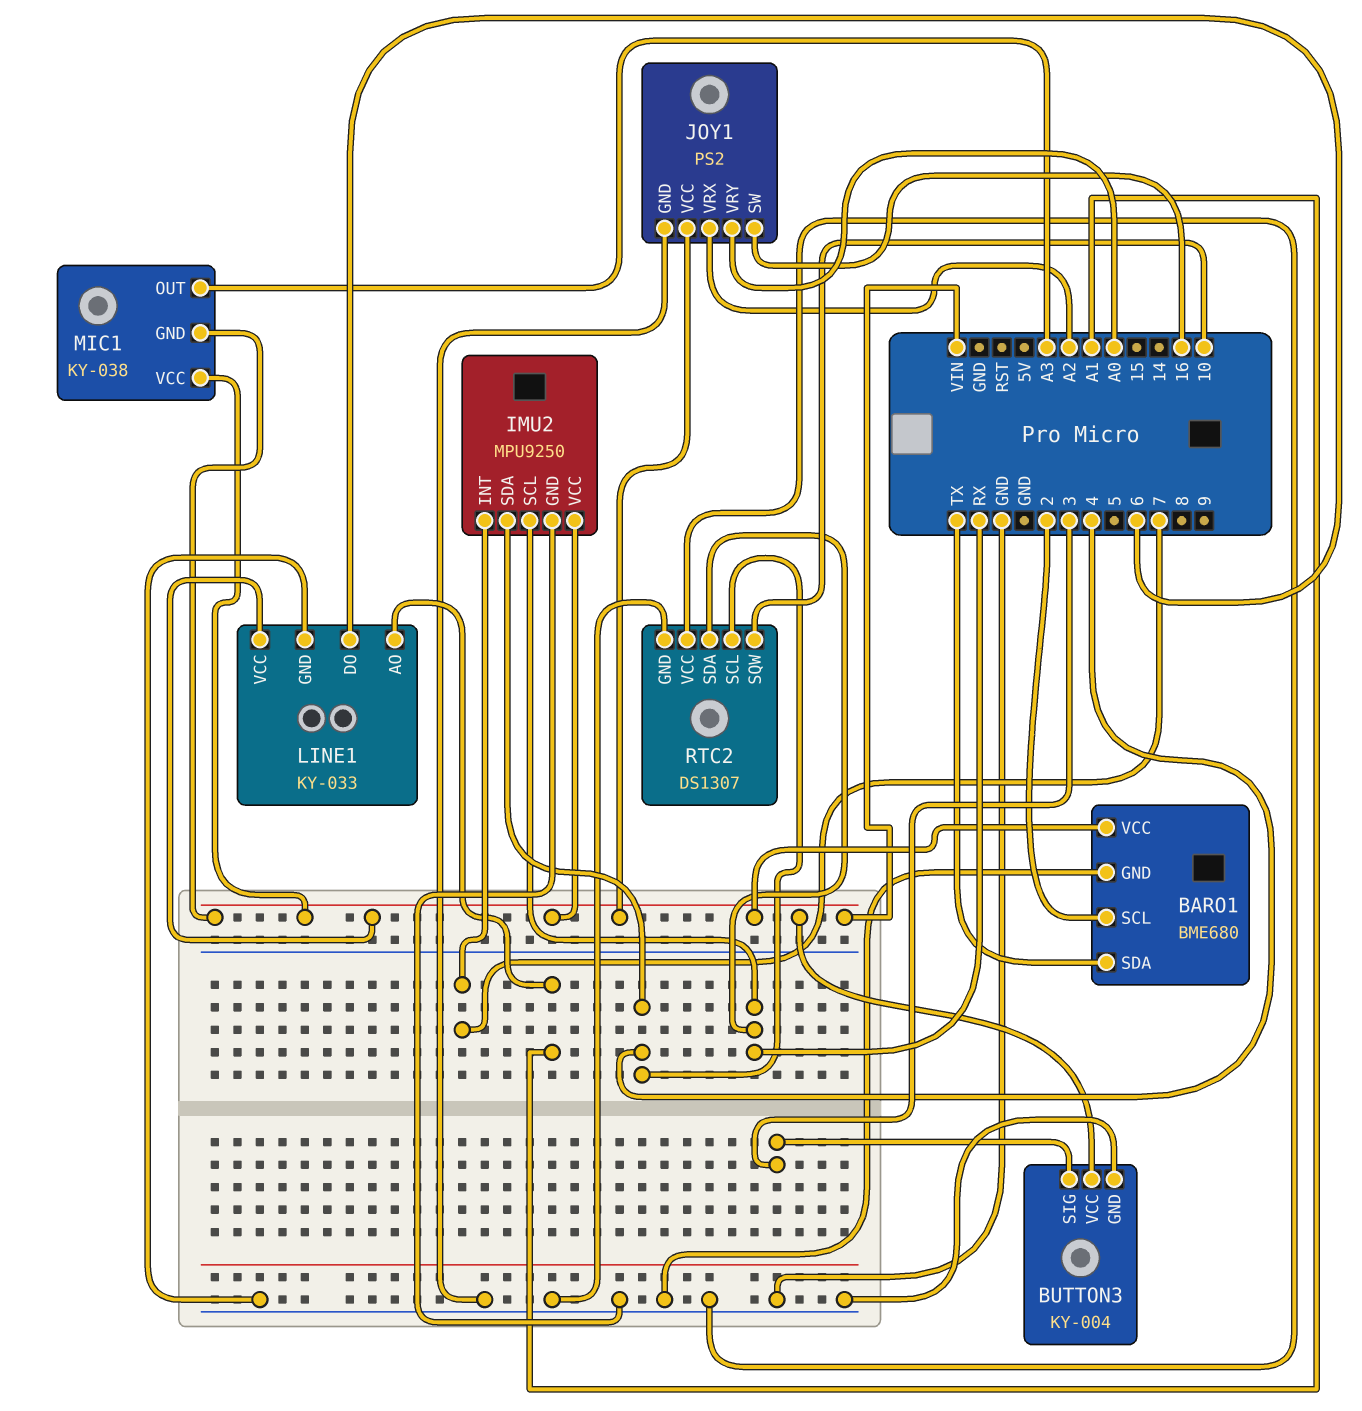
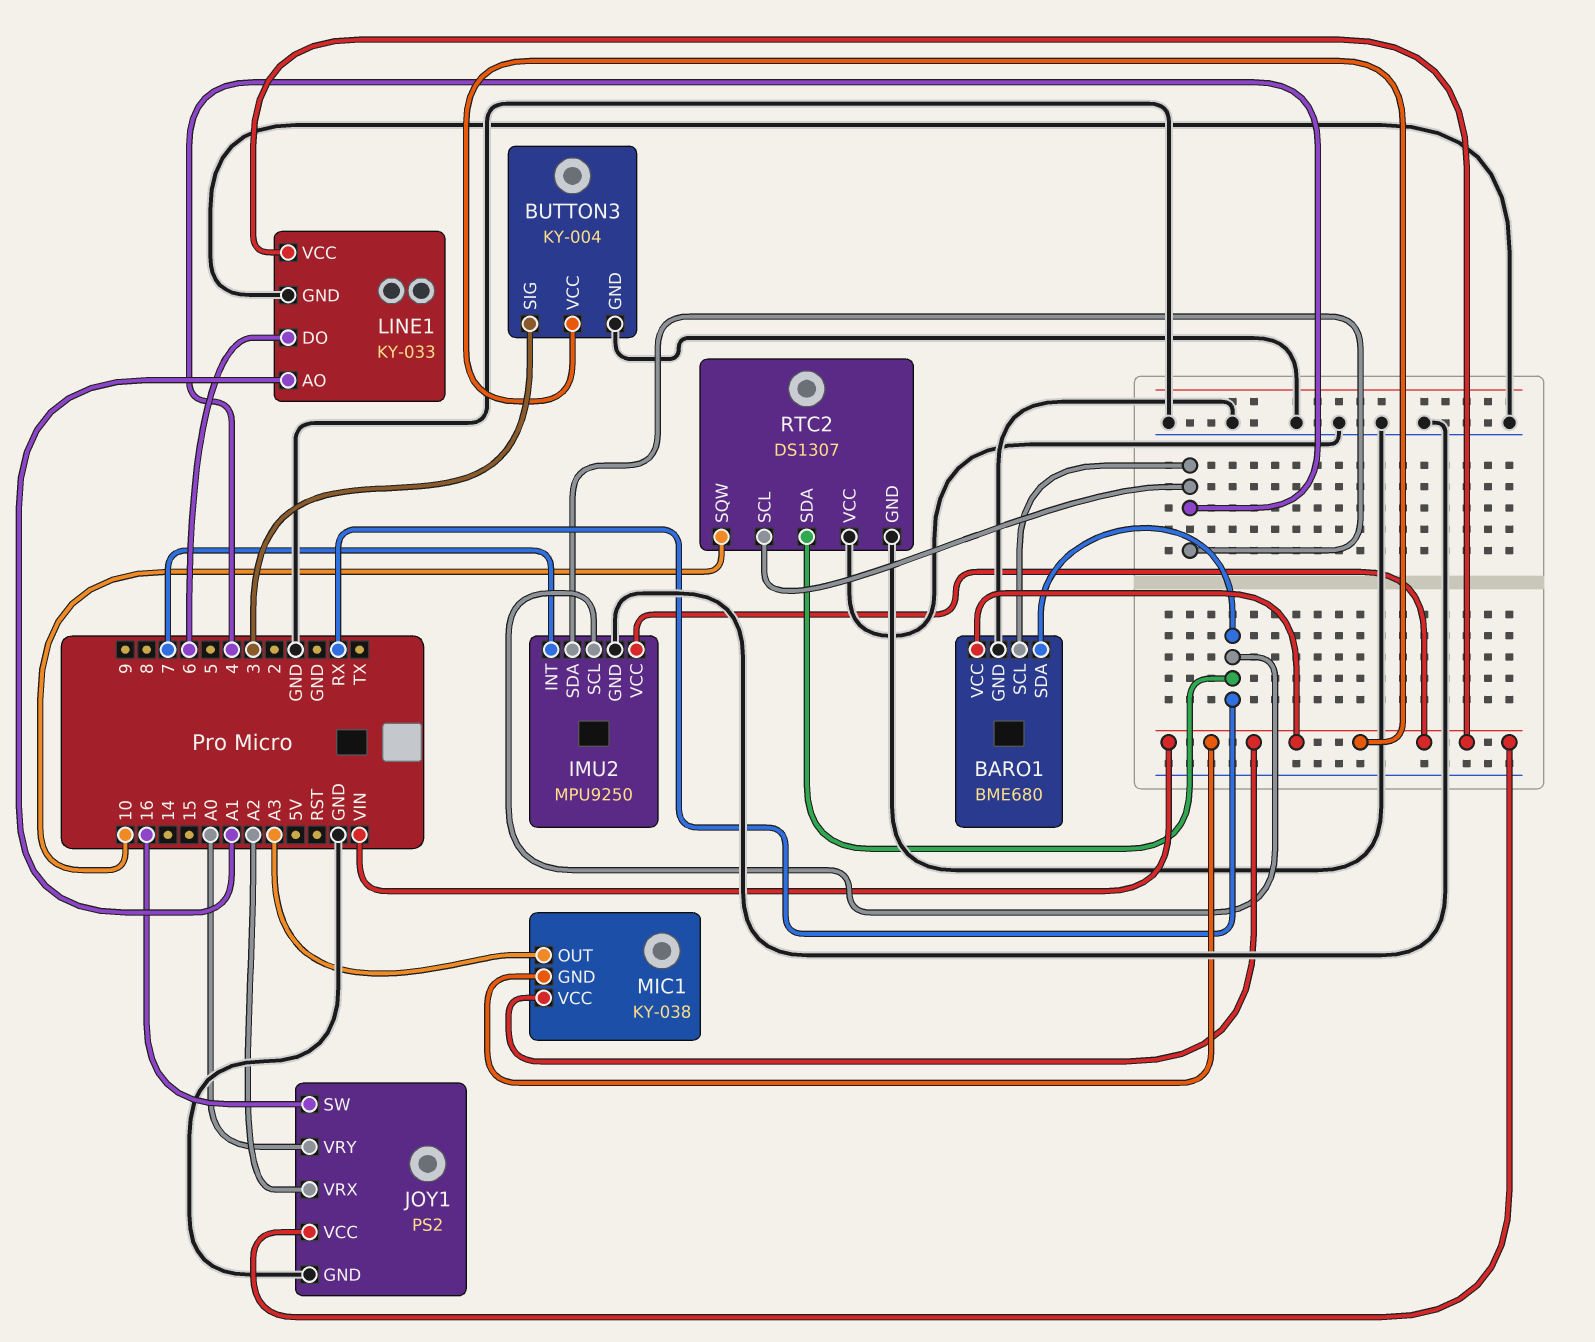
BARO1 pin SCL: 2 -> 4
BARO1 pin SDA: TX -> RX

